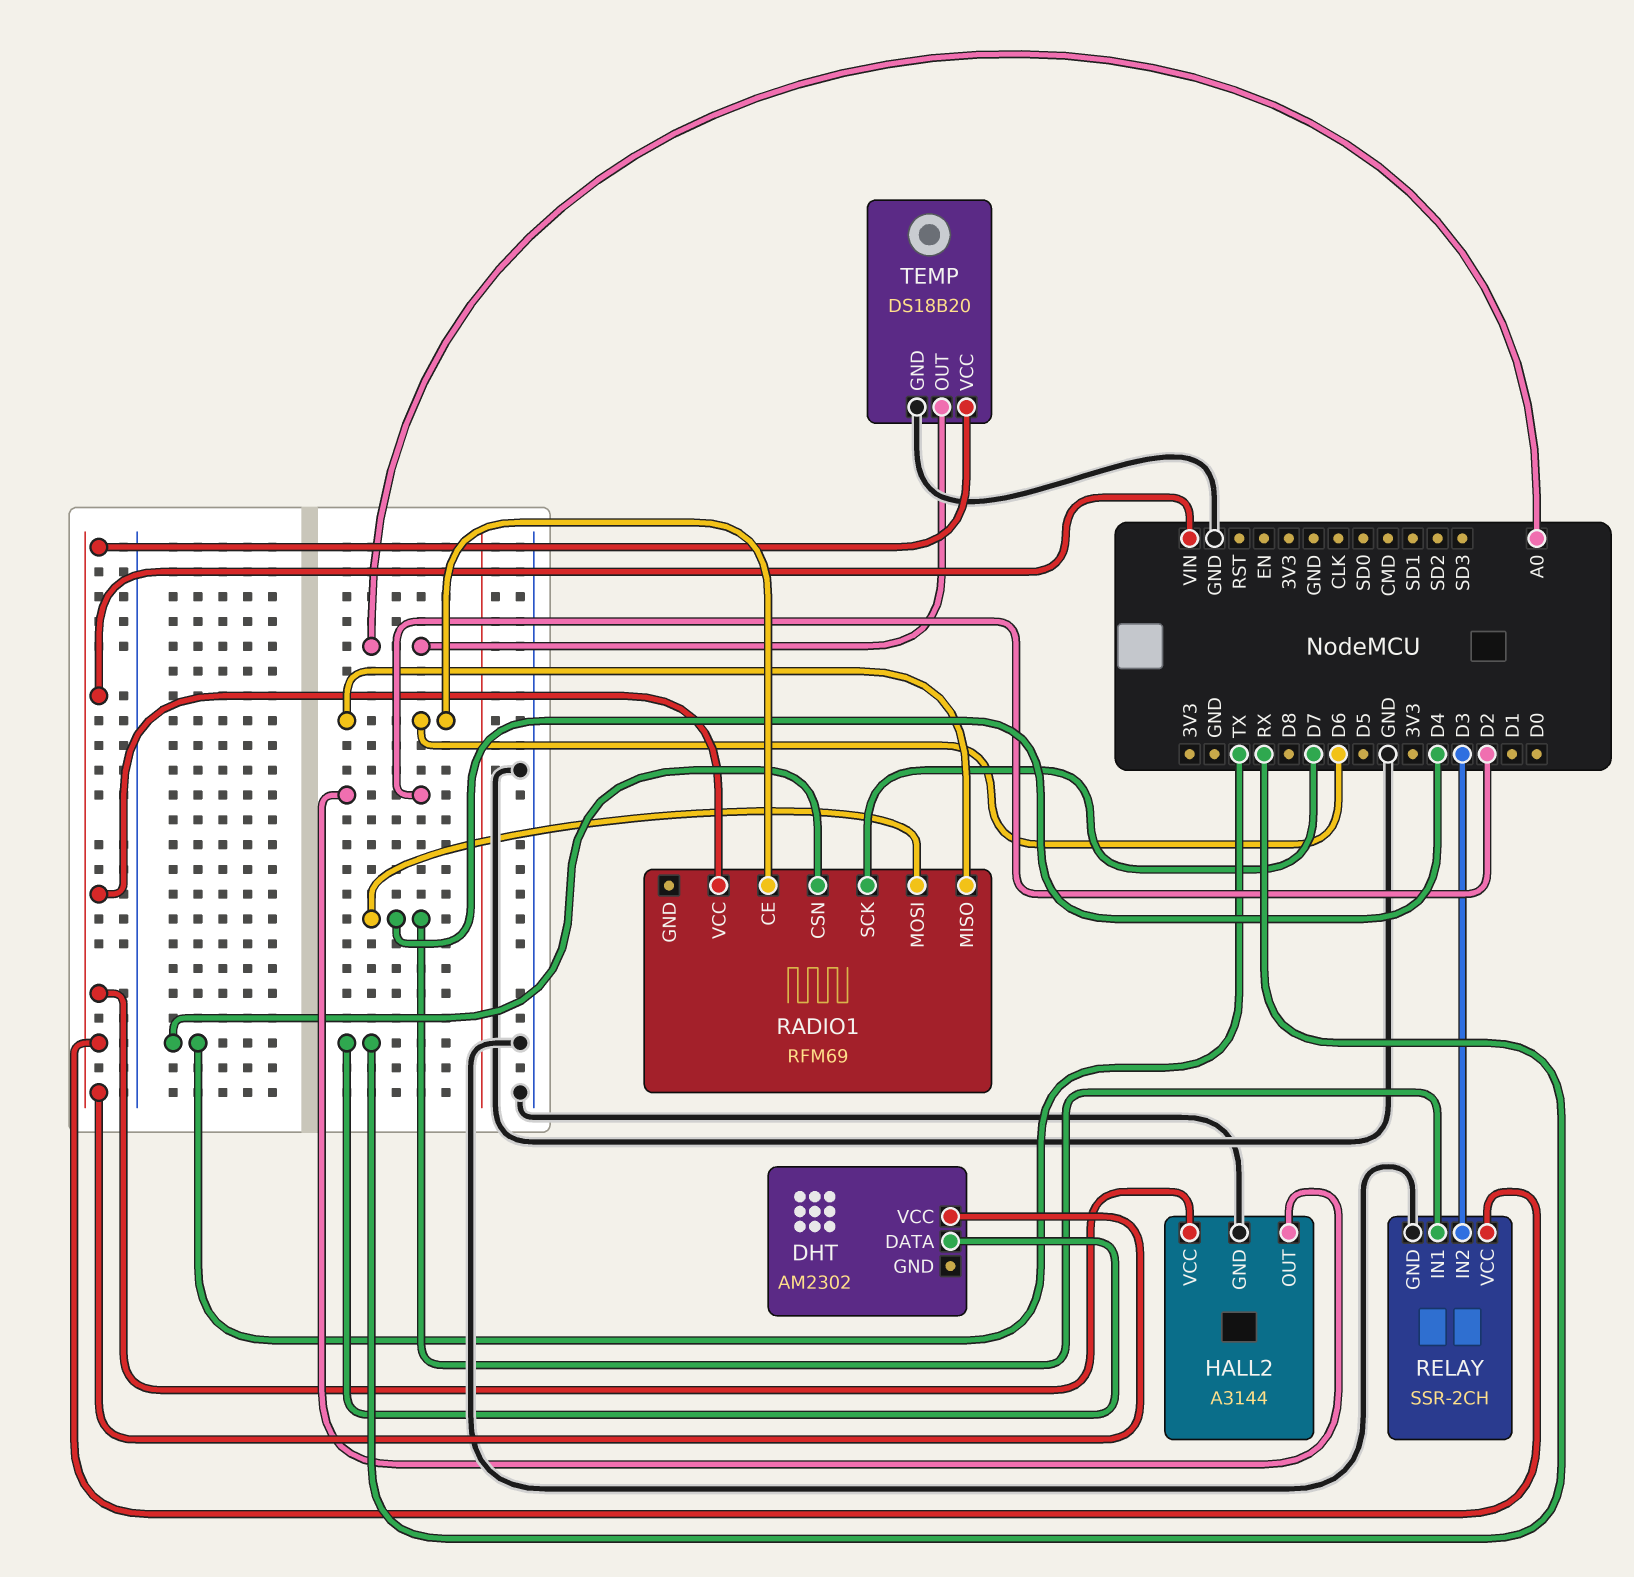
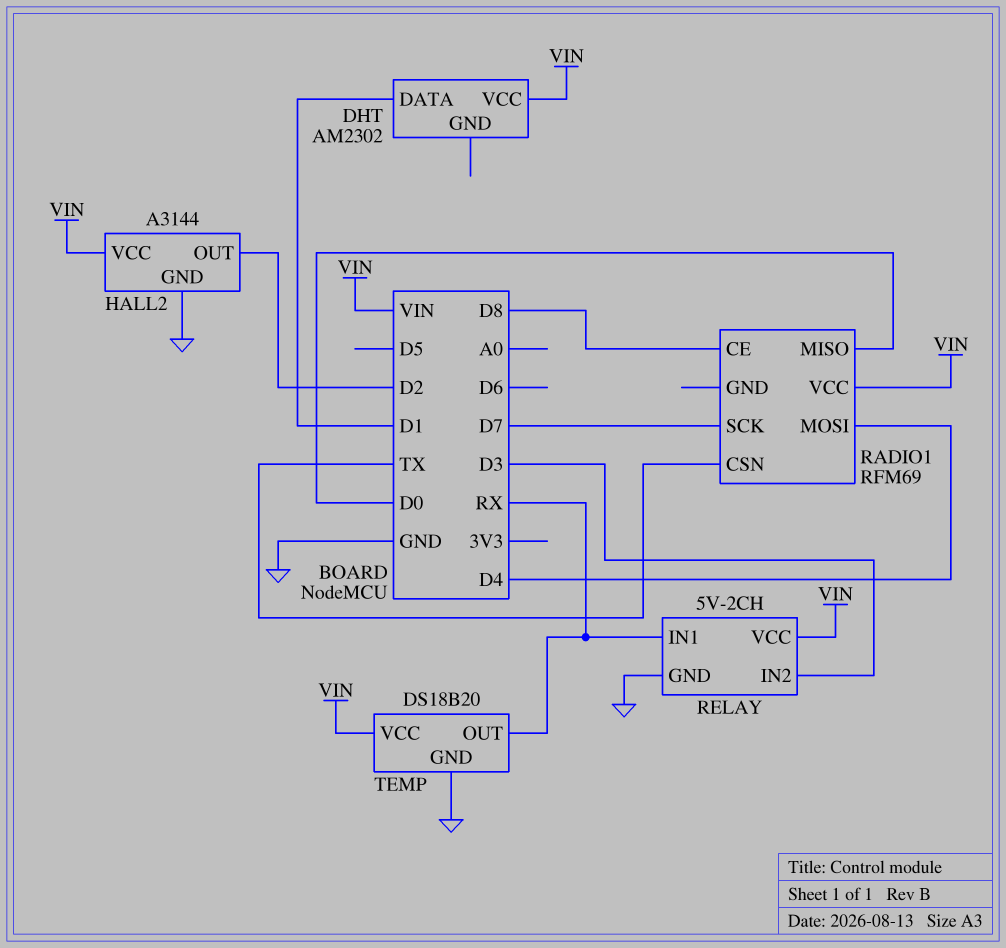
DHT pin DATA: RX -> D1
RADIO1 pin CE: D6 -> D8
RADIO1 pin MISO: D6 -> D0
RELAY: SSR-2CH -> 5V-2CH
RELAY pin IN1: D4 -> RX
TEMP pin OUT: A0 -> RX

